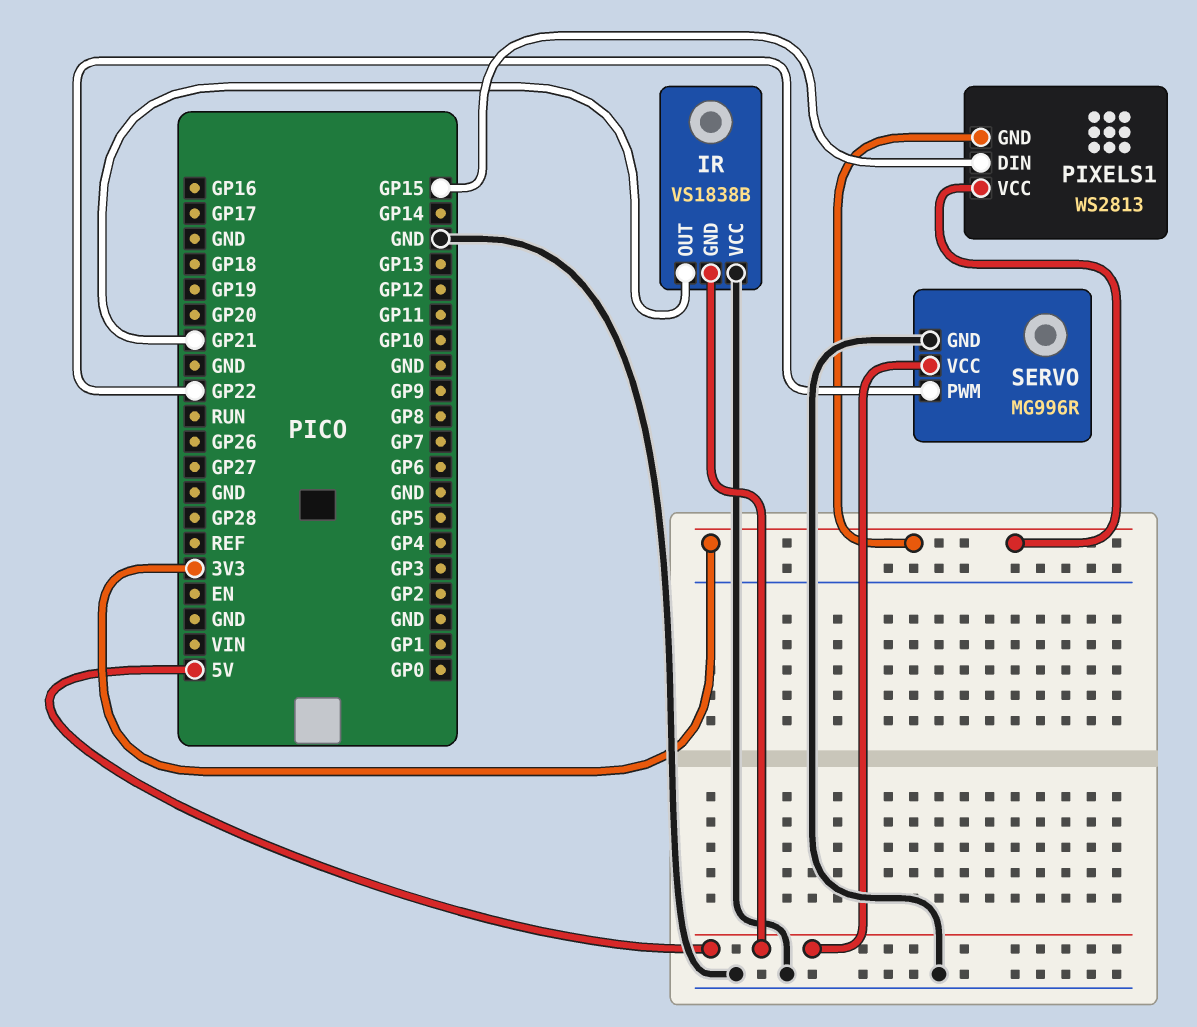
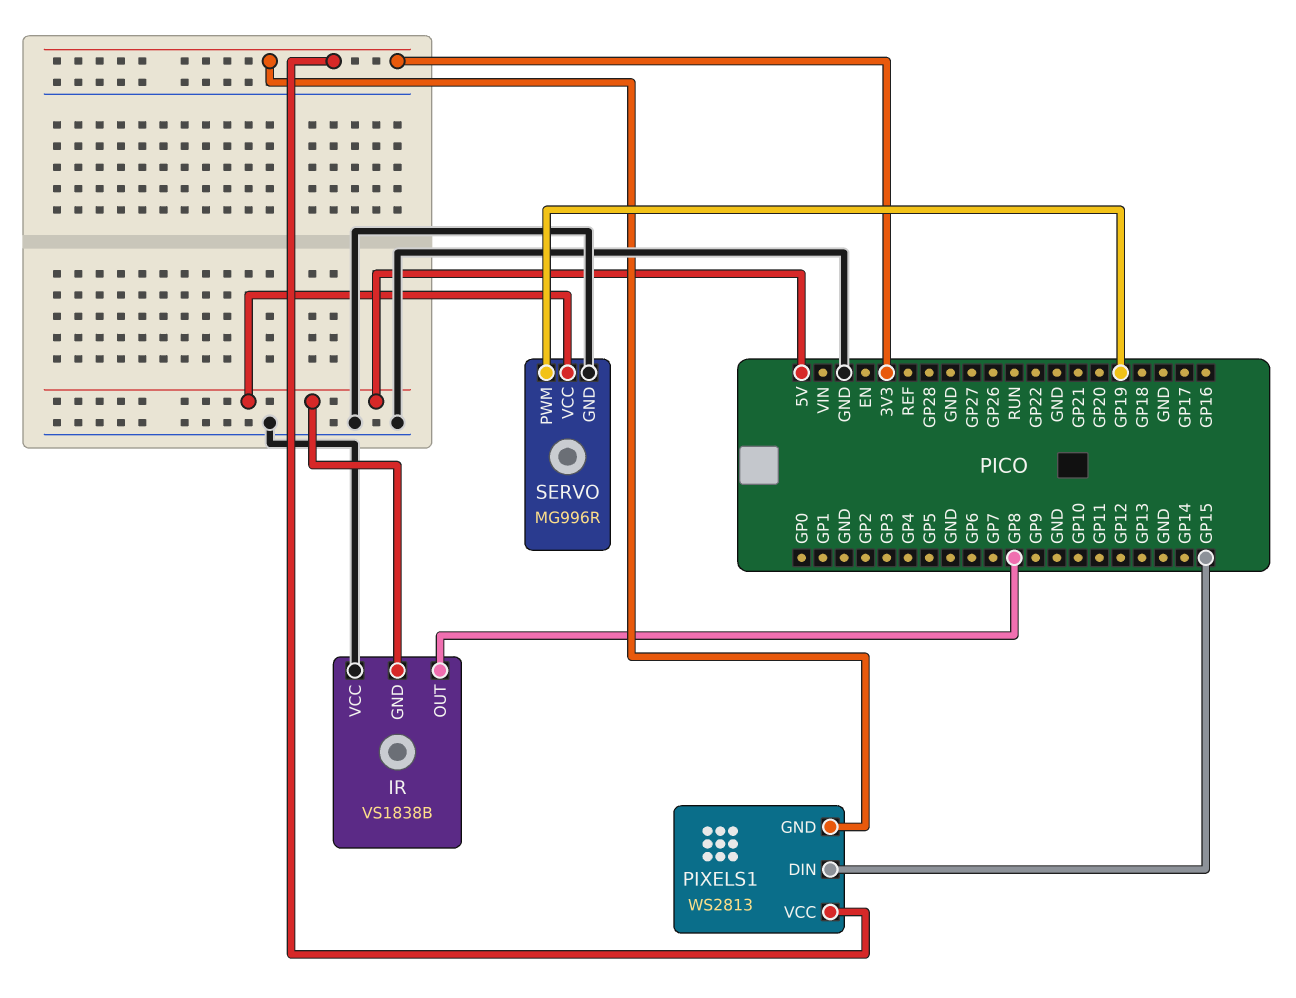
IR pin OUT: GP21 -> GP8
SERVO pin PWM: GP22 -> GP19

